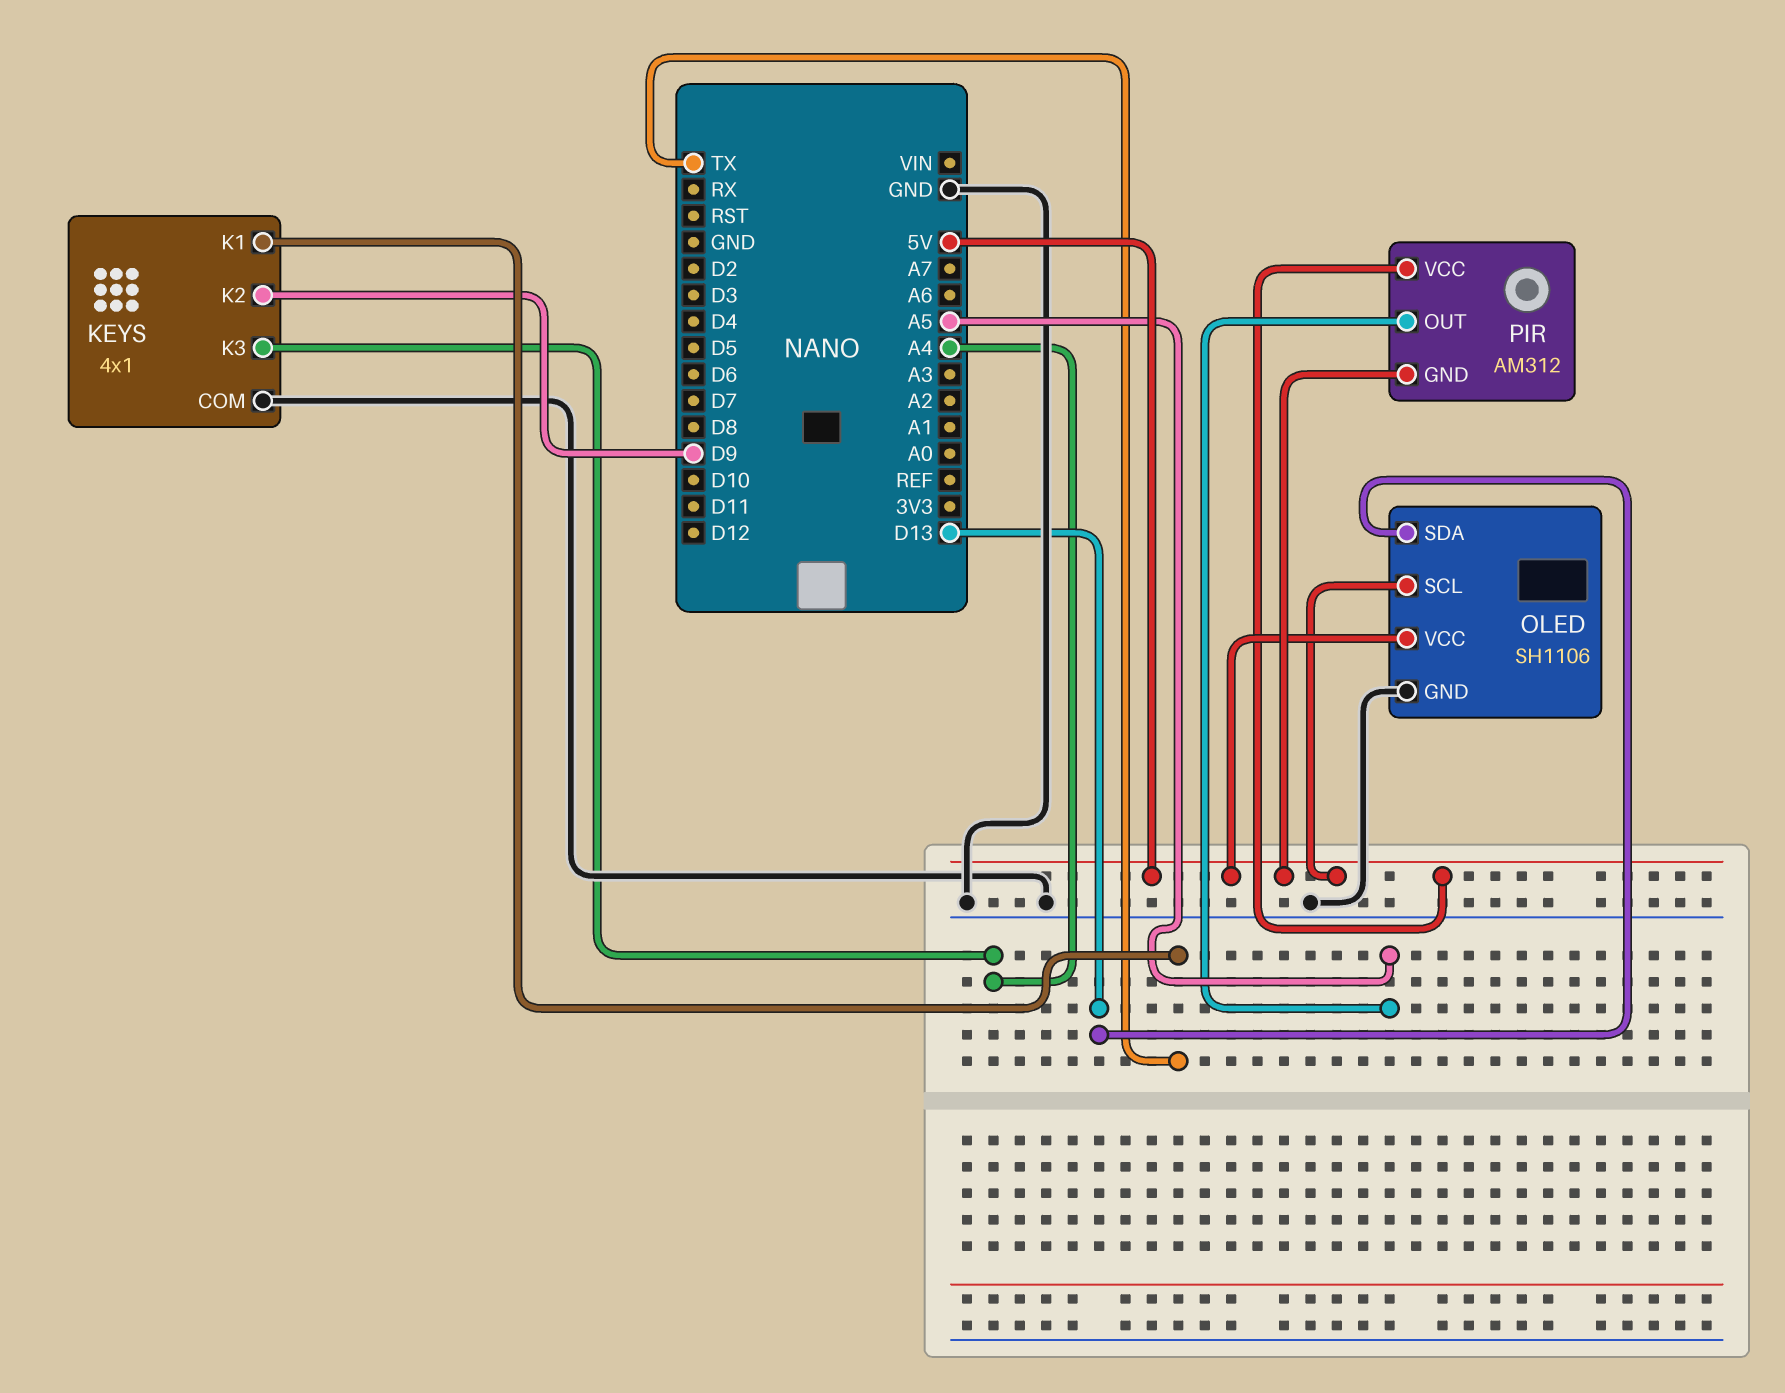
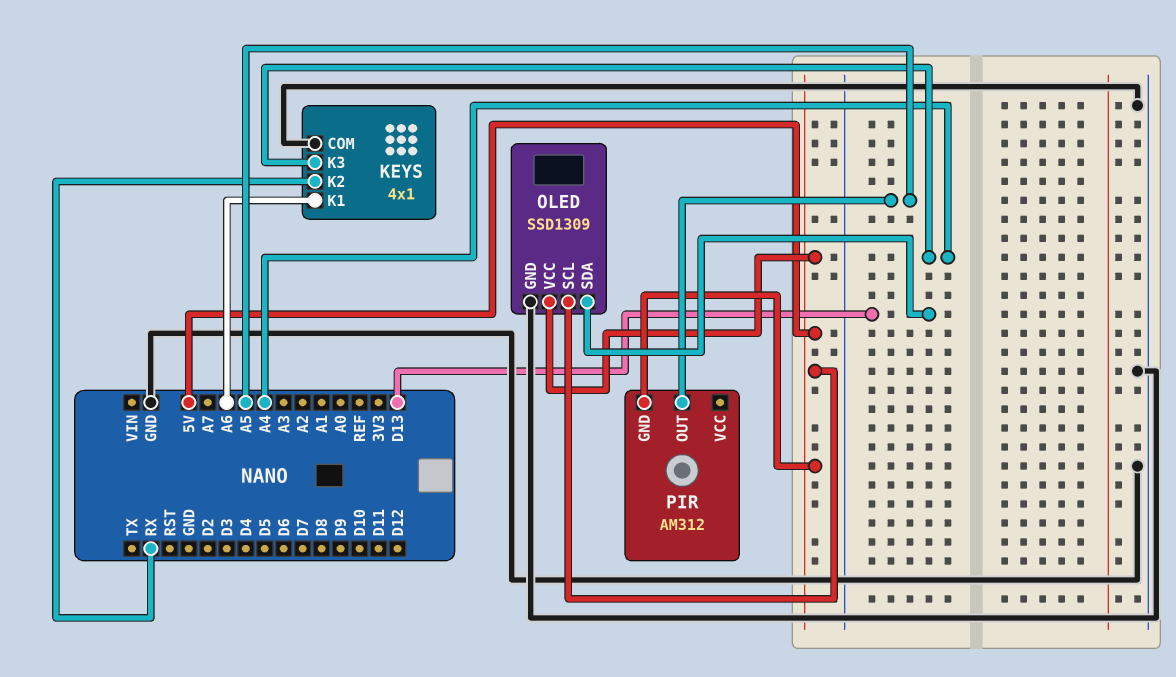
KEYS pin K1: TX -> A6
KEYS pin K2: D9 -> RX
OLED: SH1106 -> SSD1309
PIR pin VCC: 5V -> none

